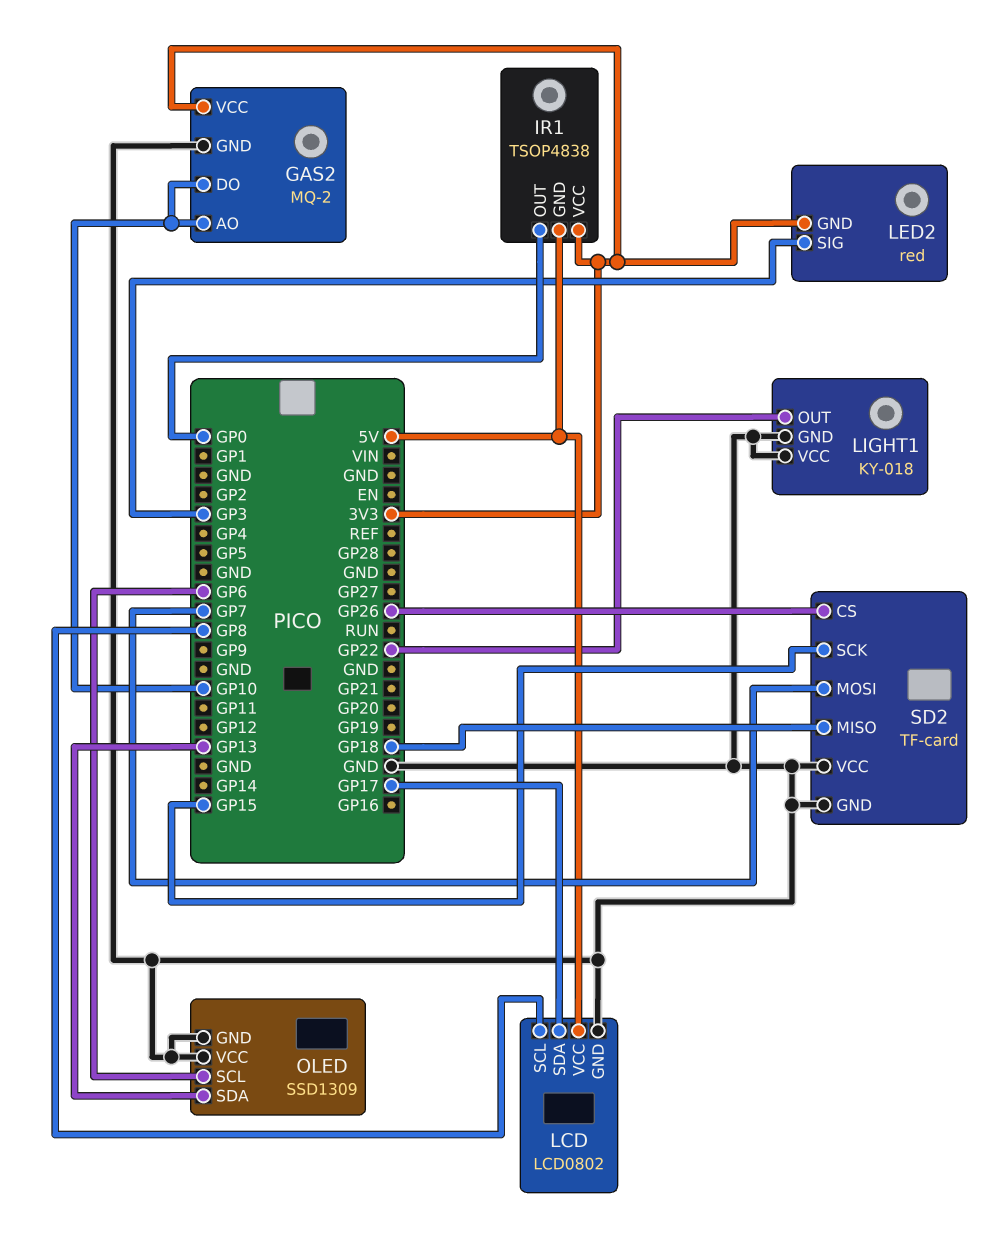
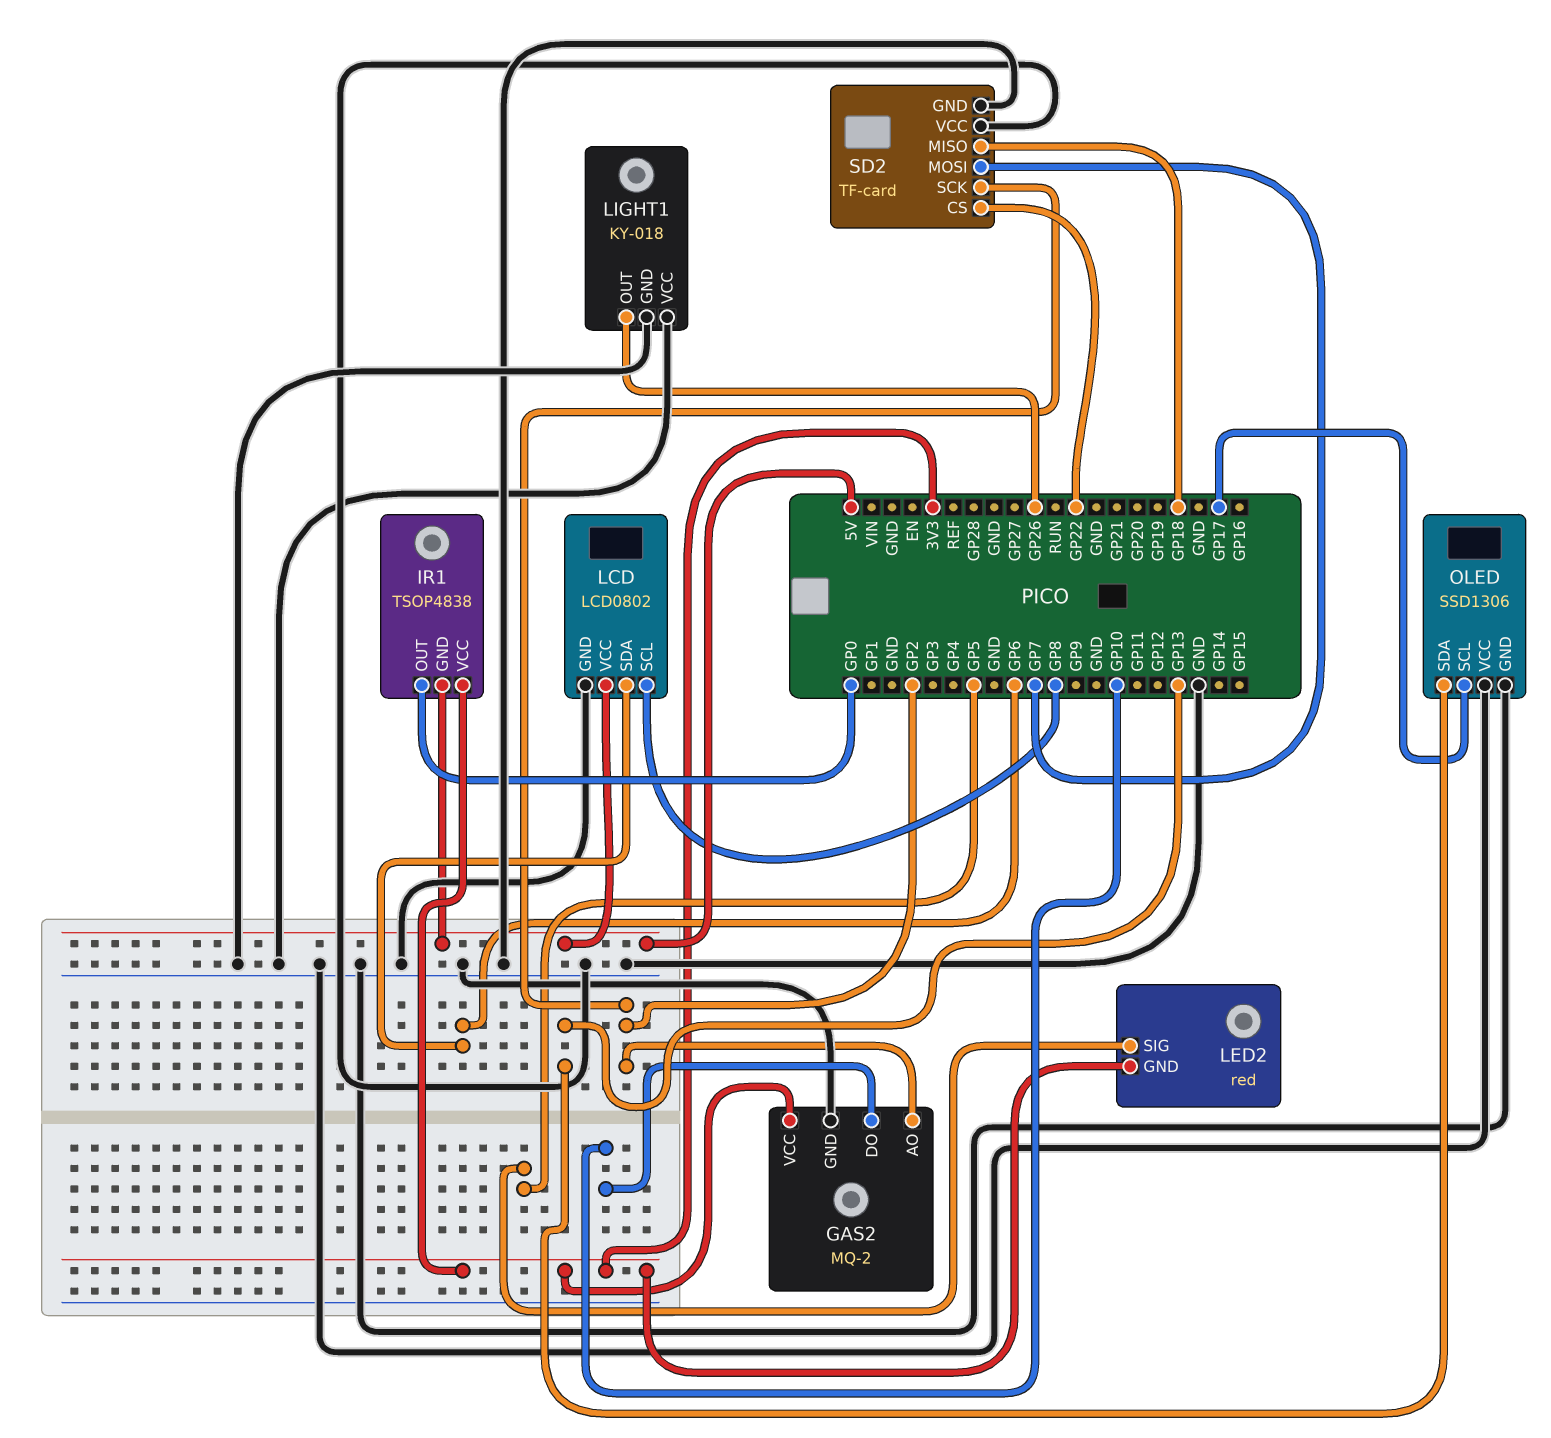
GAS2 pin AO: GP10 -> GP2
LCD pin SDA: GP17 -> GP6
LED2 pin SIG: GP3 -> GP5
LIGHT1 pin OUT: GP22 -> GP26
OLED: SSD1309 -> SSD1306
OLED pin SCL: GP6 -> GP17
SD2 pin CS: GP26 -> GP22
SD2 pin SCK: GP15 -> GP2

